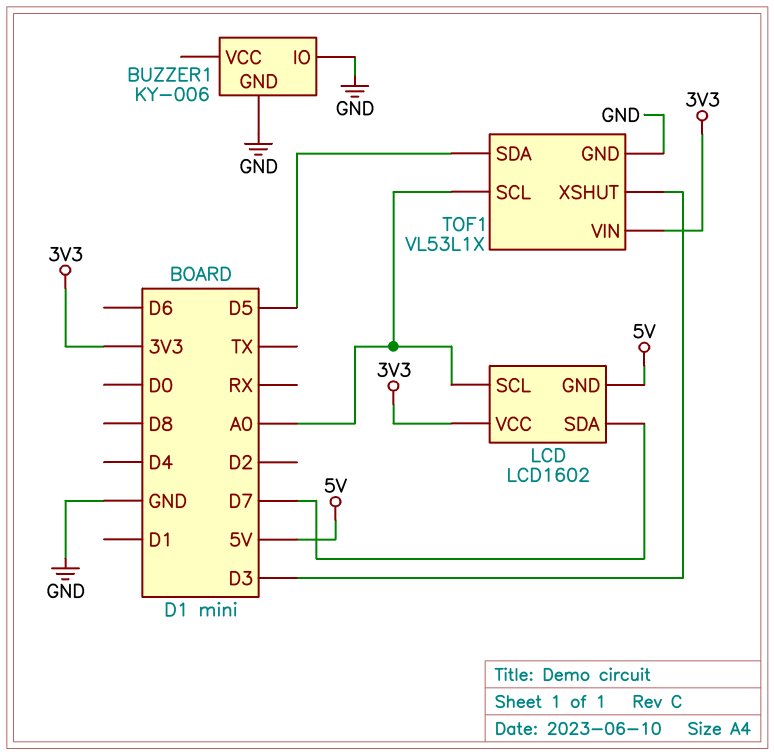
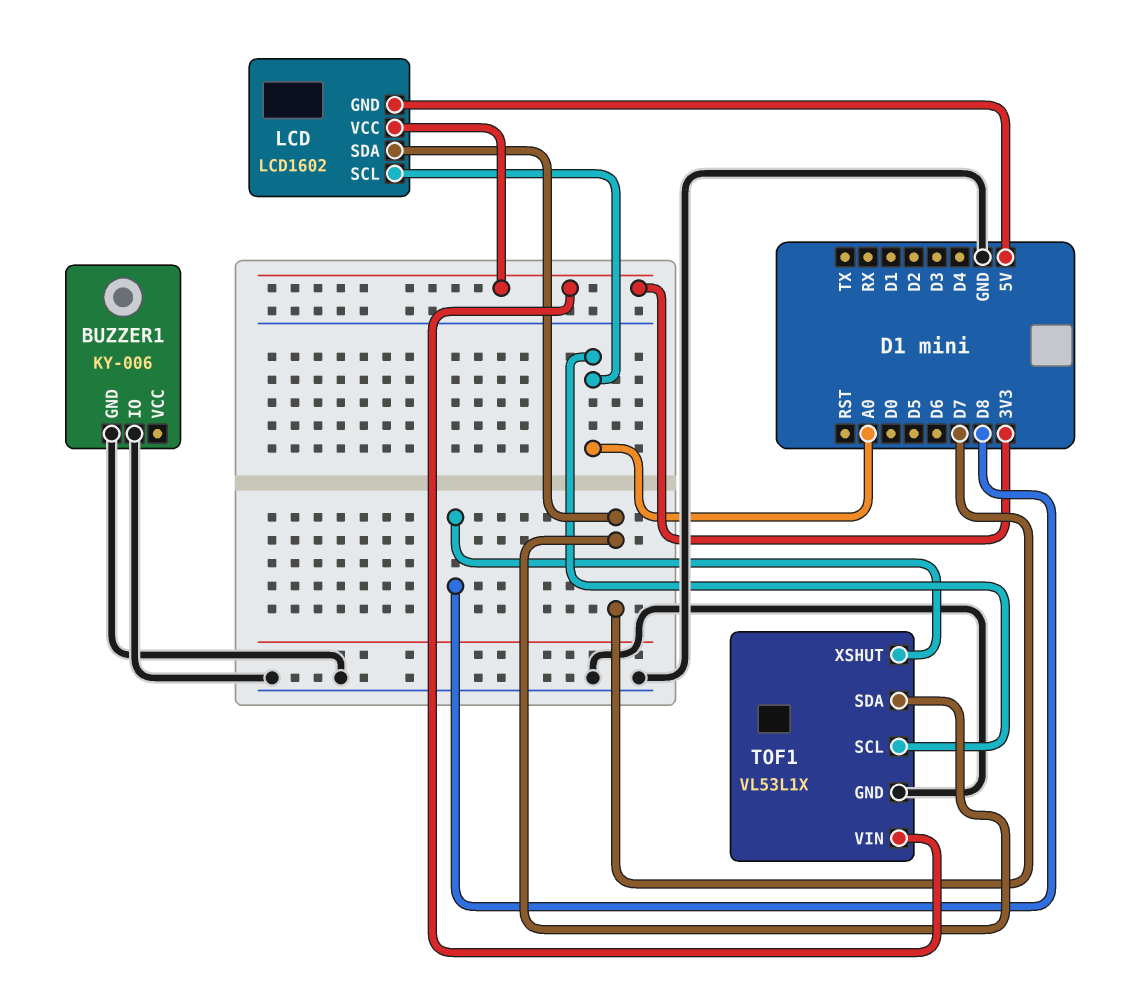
TOF1 pin SDA: D5 -> D7
TOF1 pin XSHUT: D3 -> D8

